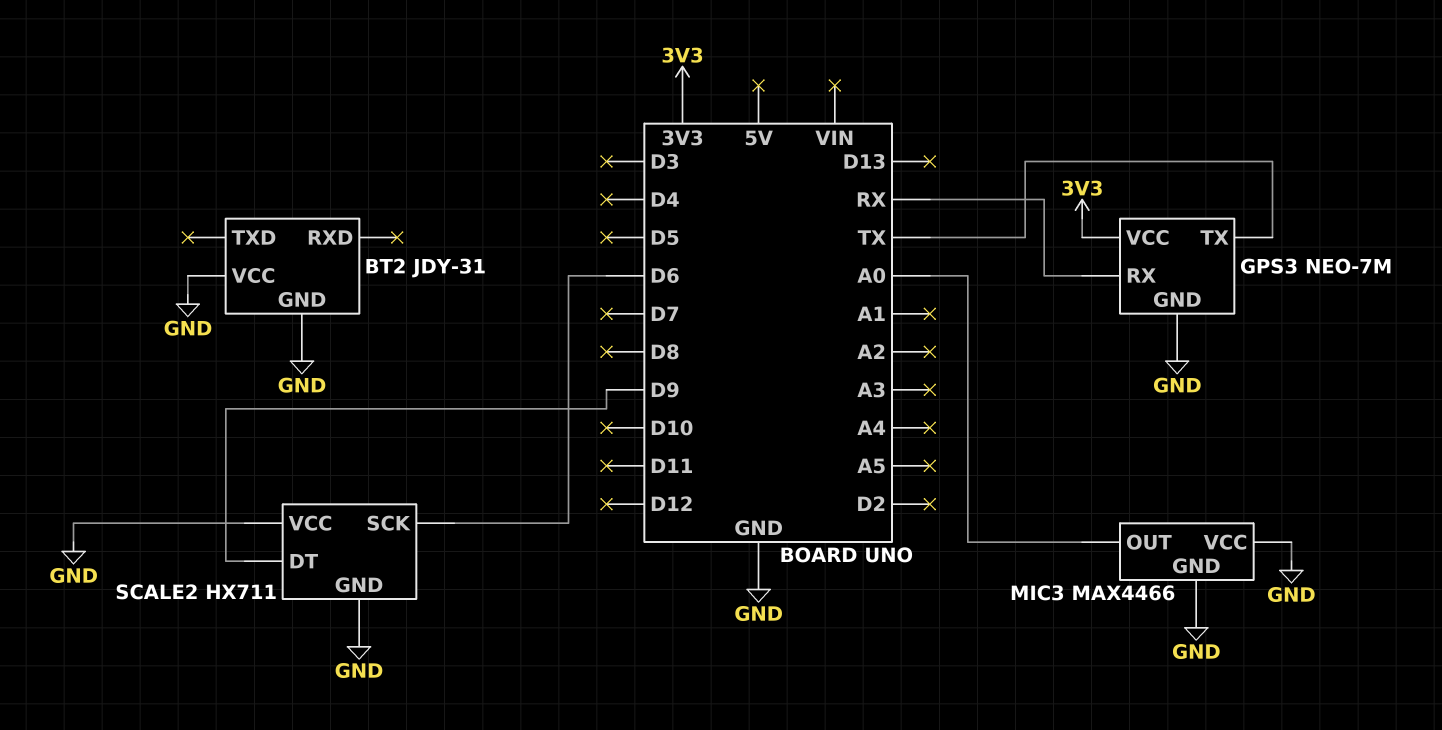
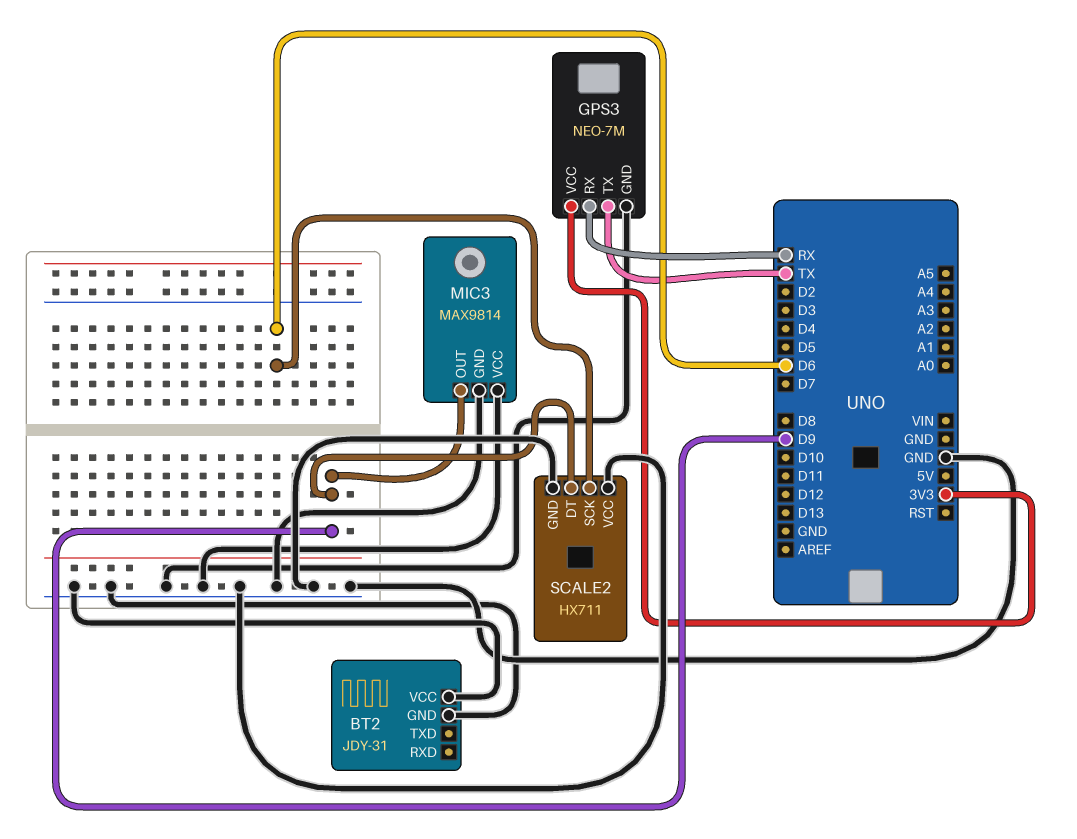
MIC3: MAX4466 -> MAX9814
MIC3 pin OUT: A0 -> D9

